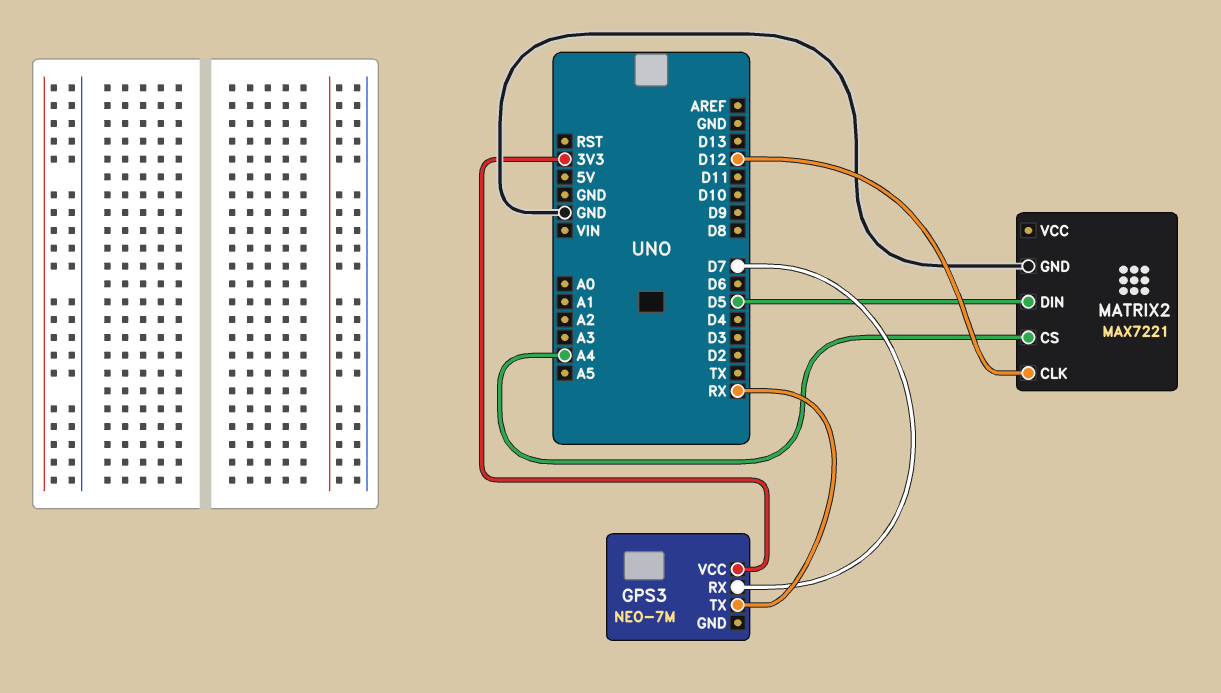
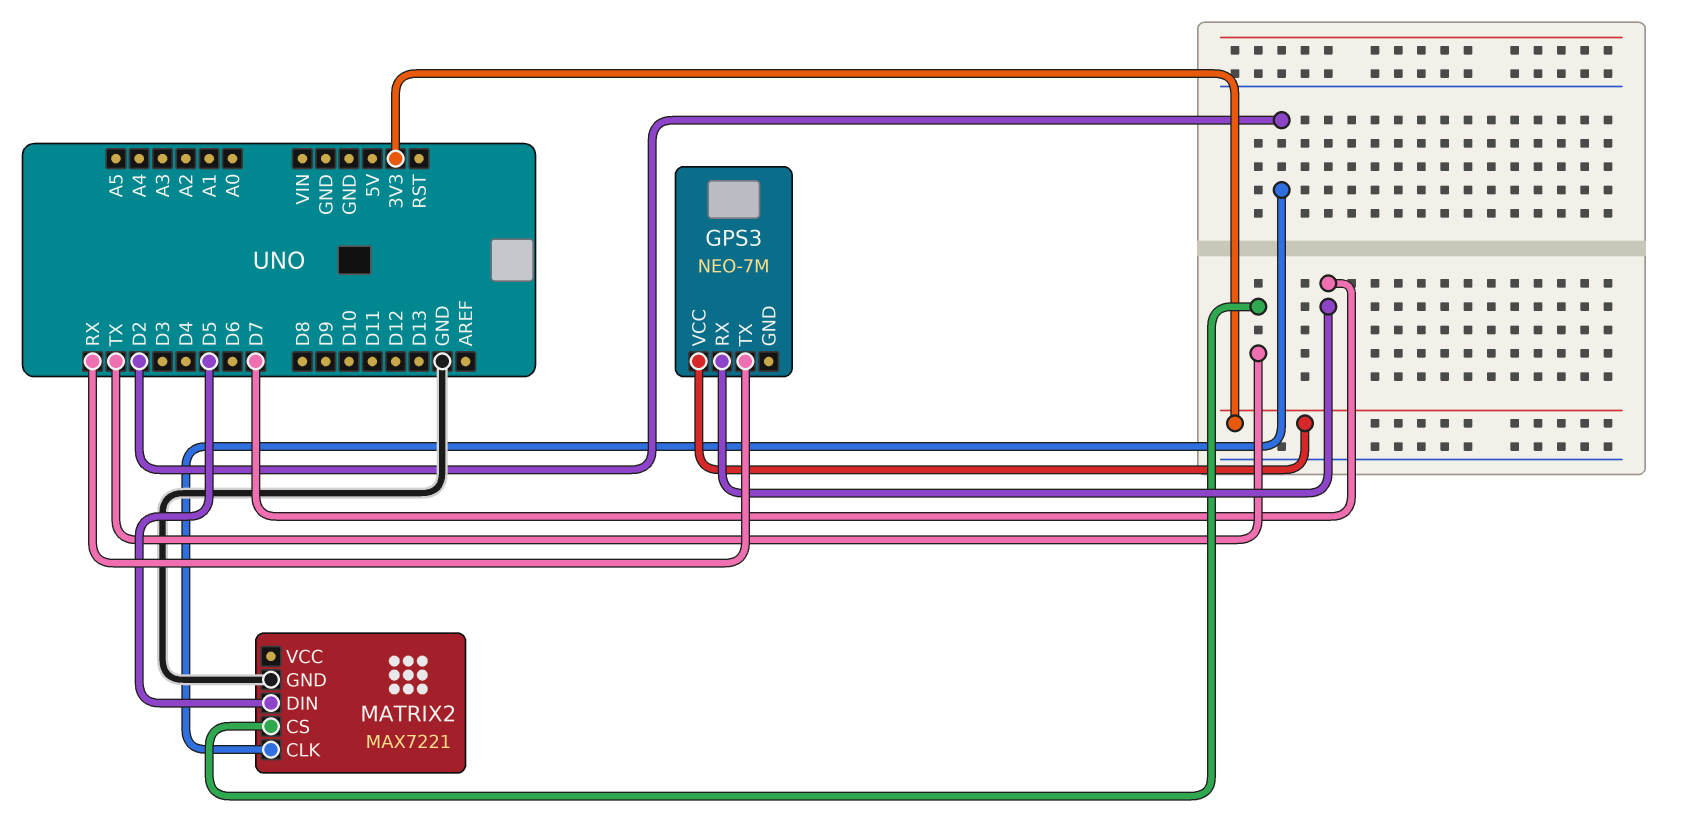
MATRIX2 pin CLK: D12 -> D2
MATRIX2 pin CS: A4 -> TX

